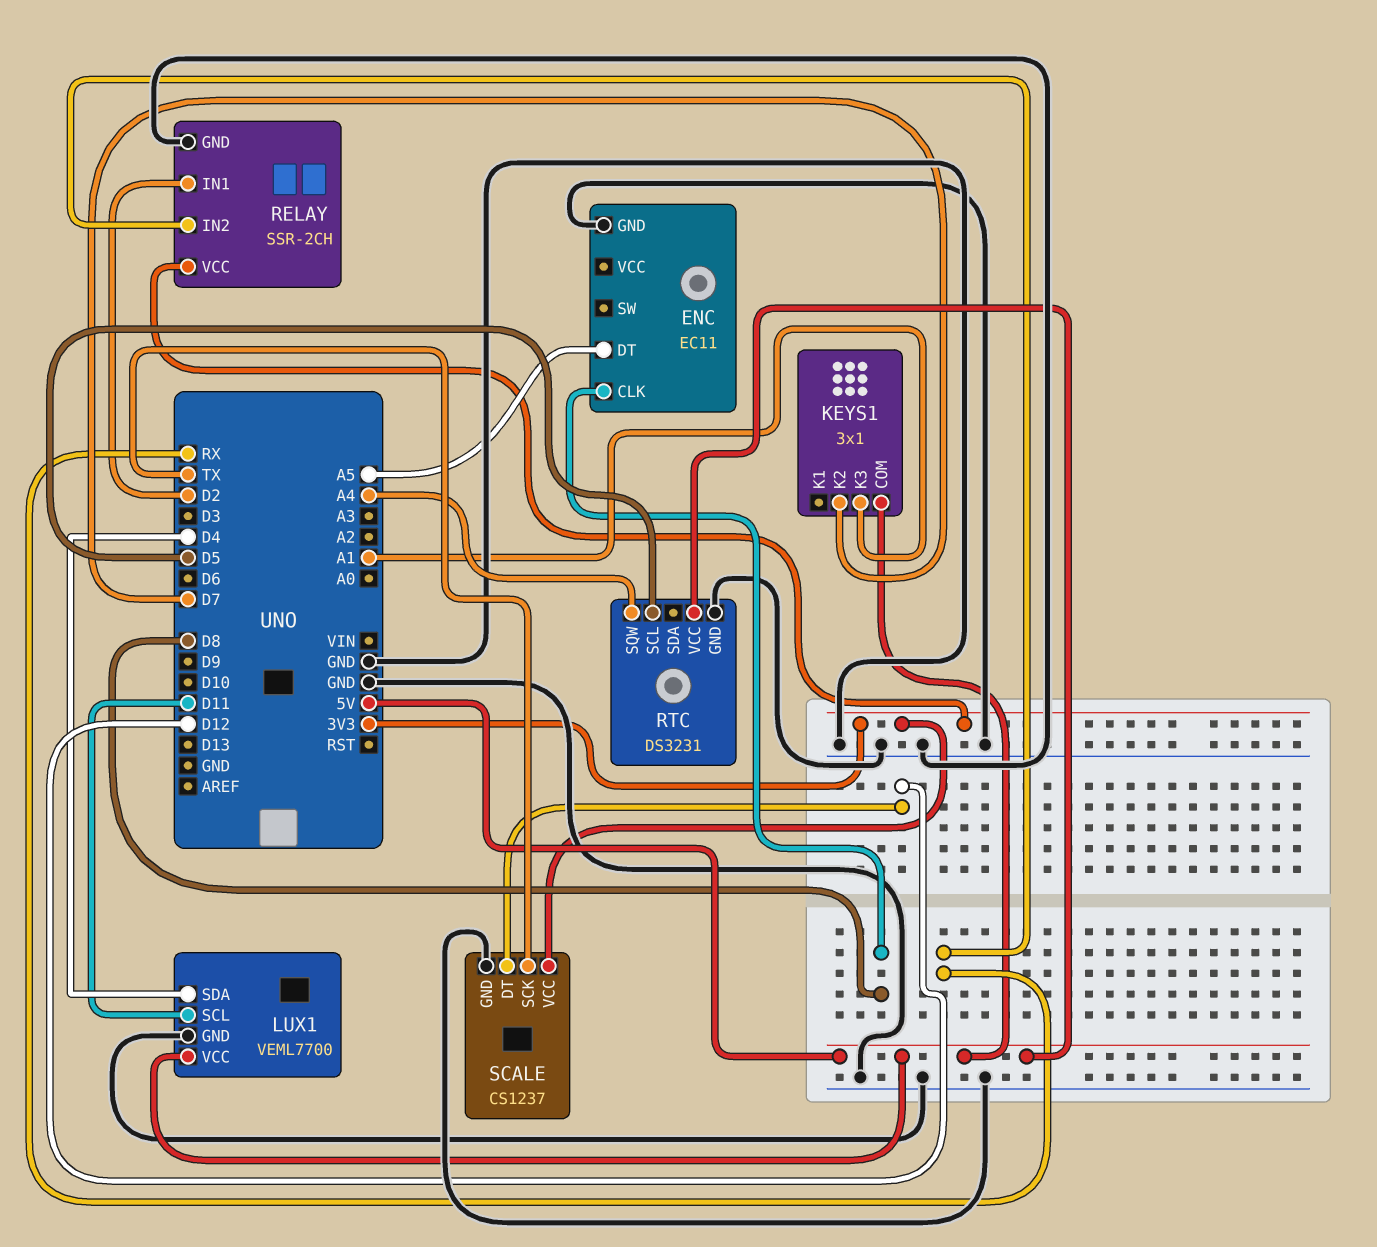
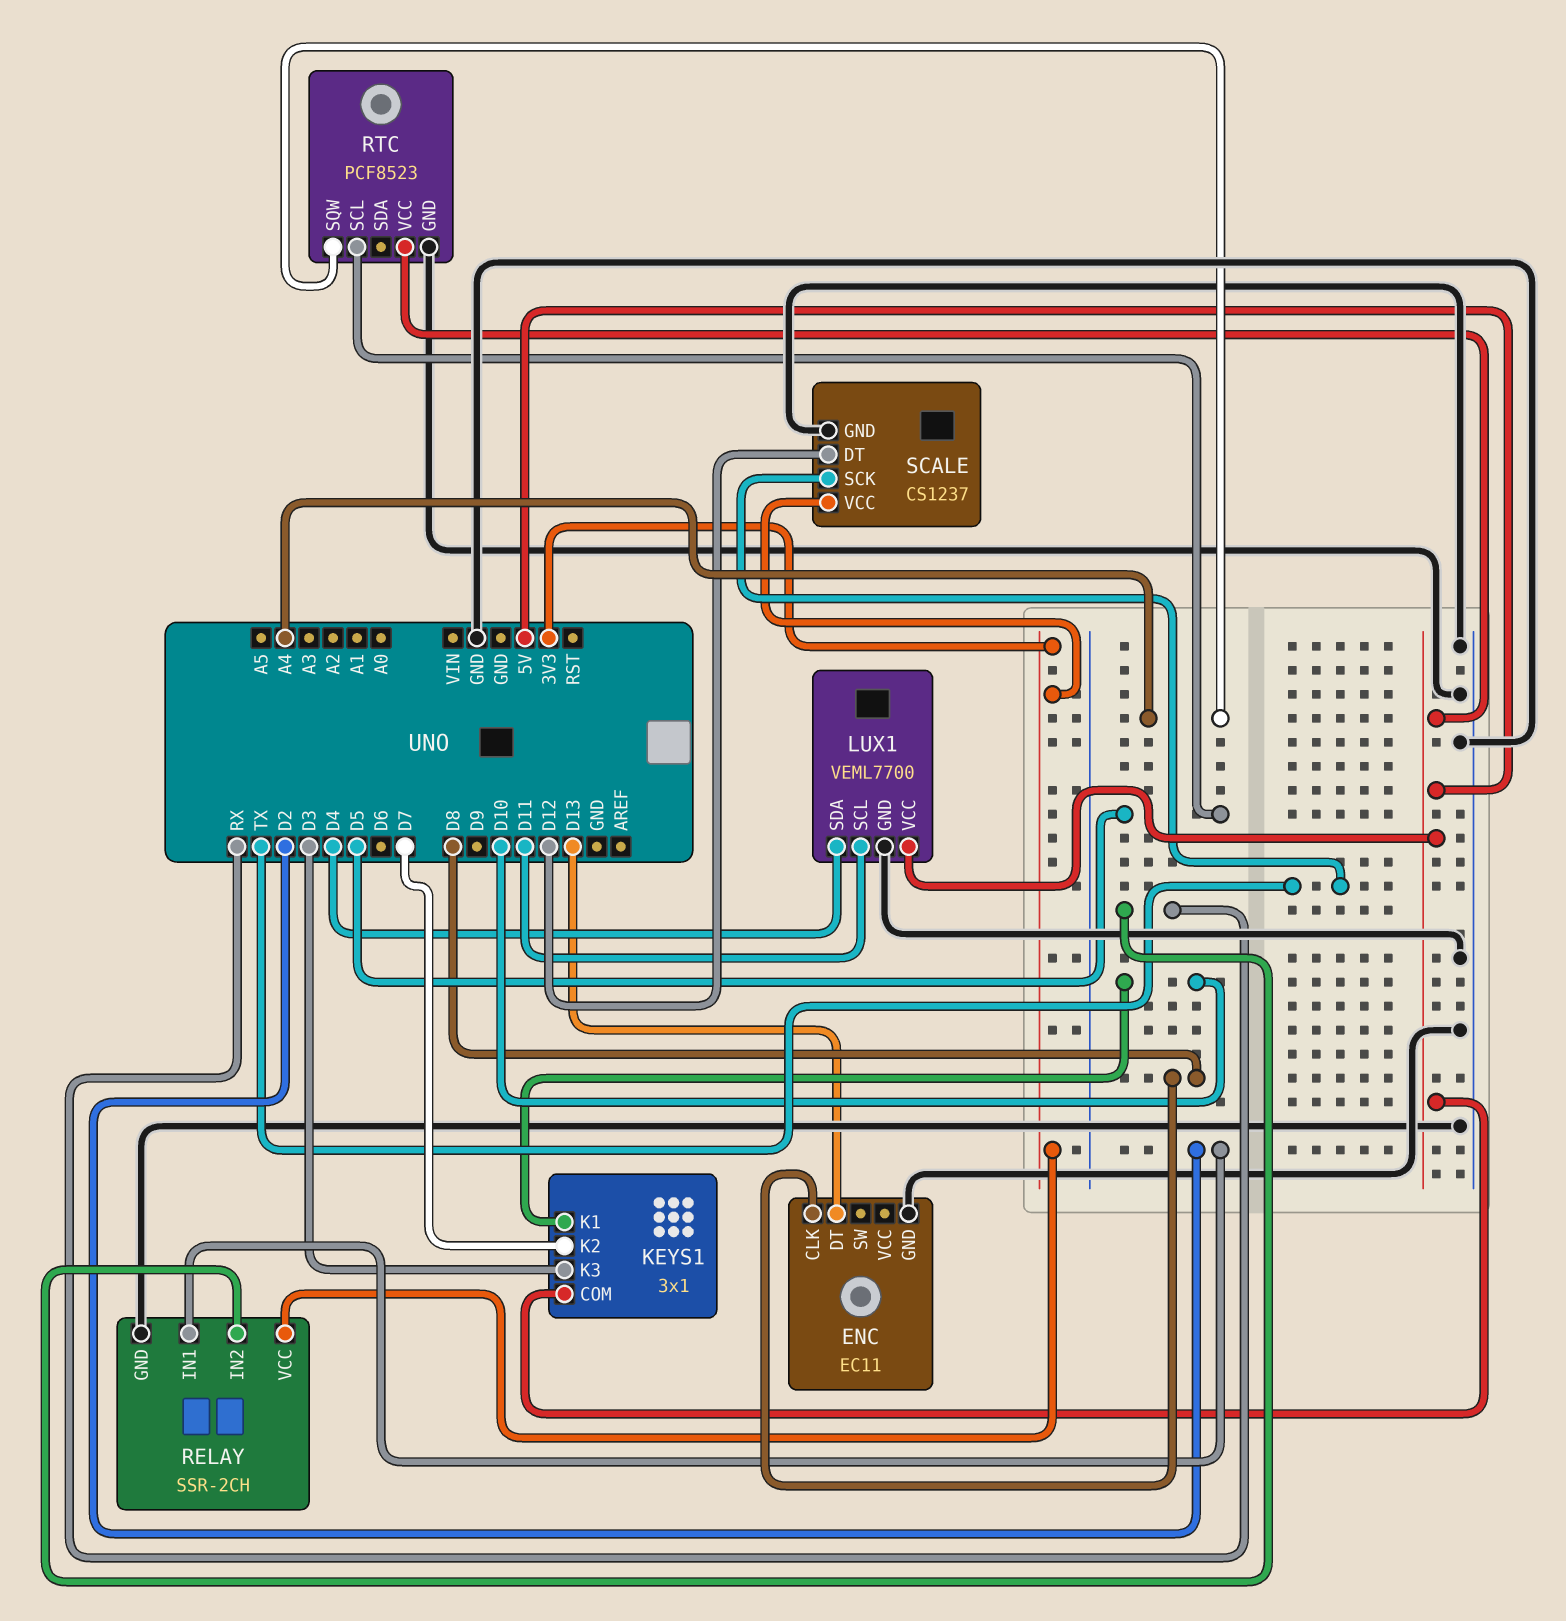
ENC pin DT: A5 -> D13
KEYS1 pin K1: none -> D10
KEYS1 pin K3: A1 -> D3
RTC: DS3231 -> PCF8523

